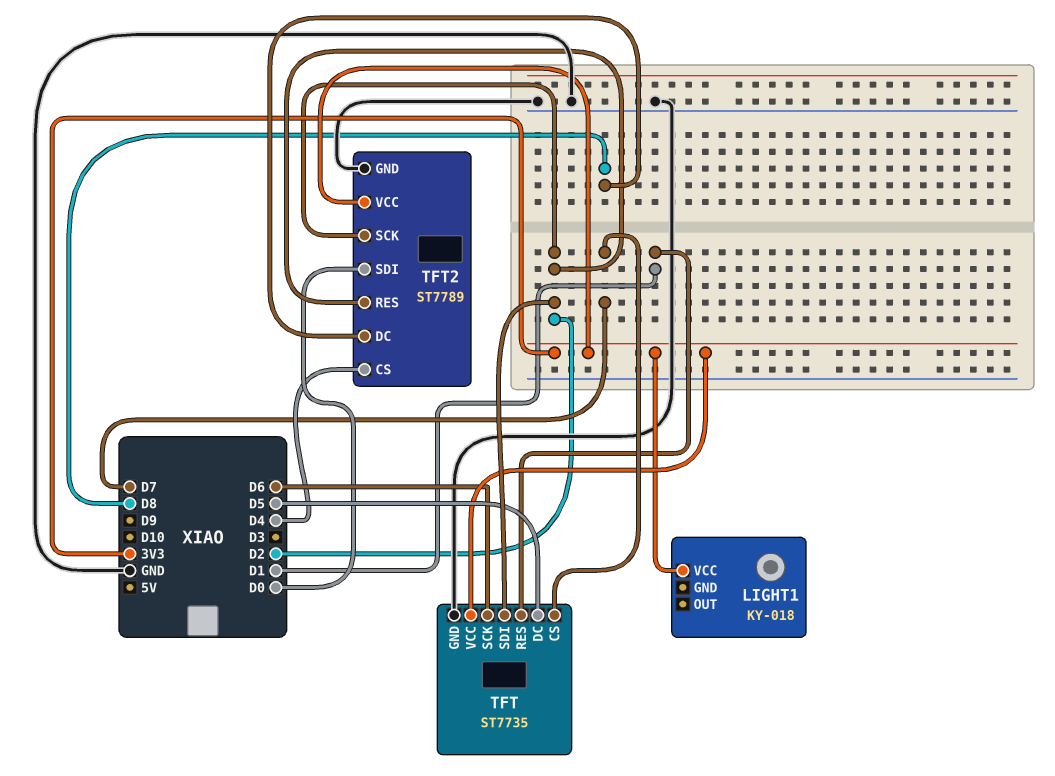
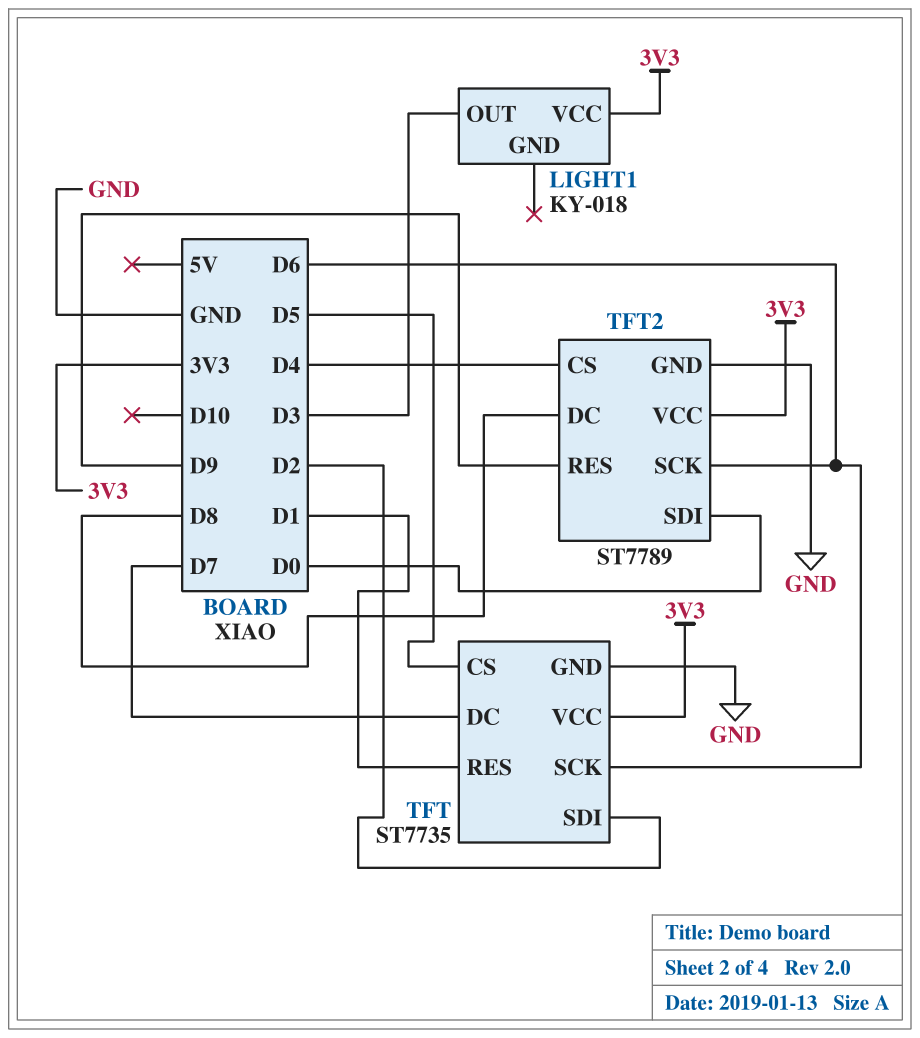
LIGHT1 pin OUT: none -> D3
TFT pin CS: D7 -> D5
TFT pin DC: D5 -> D7
TFT2 pin RES: D2 -> D9
TFT2 pin SCK: D2 -> D6

